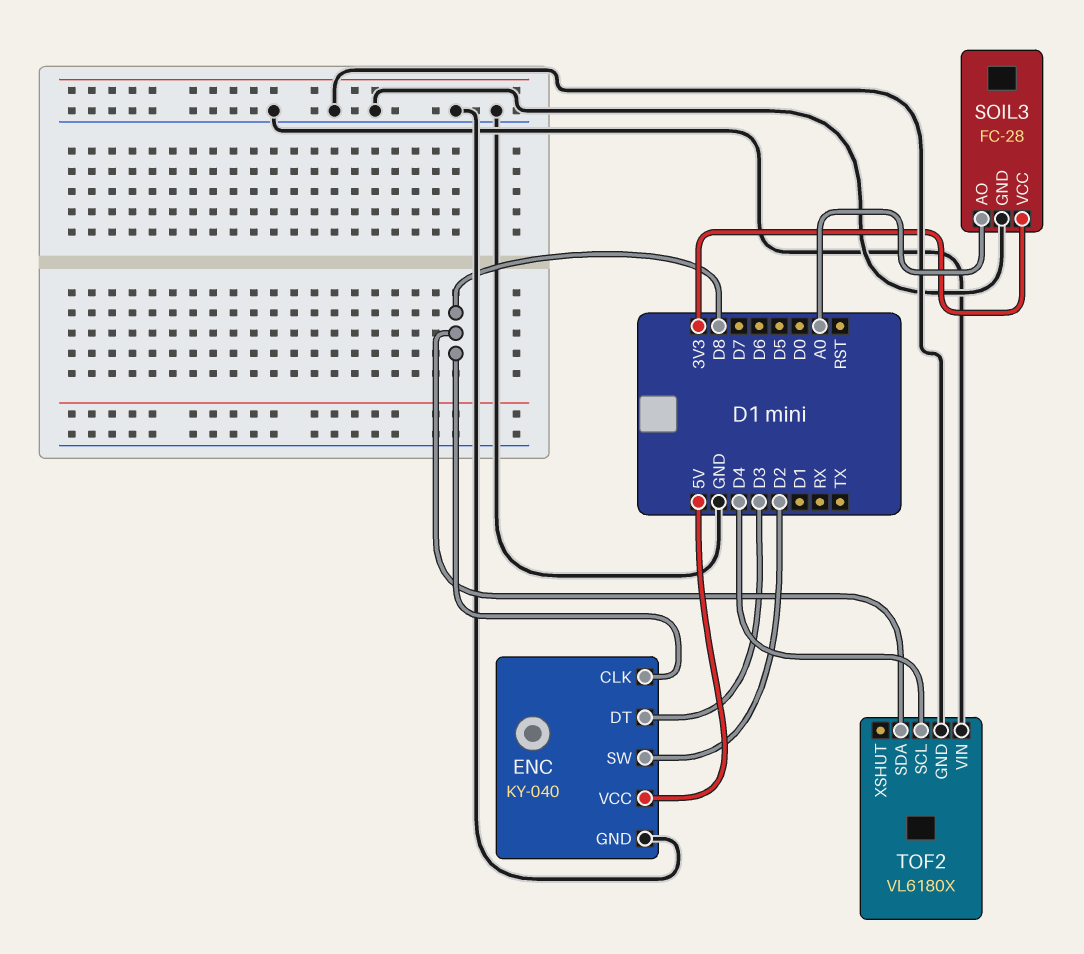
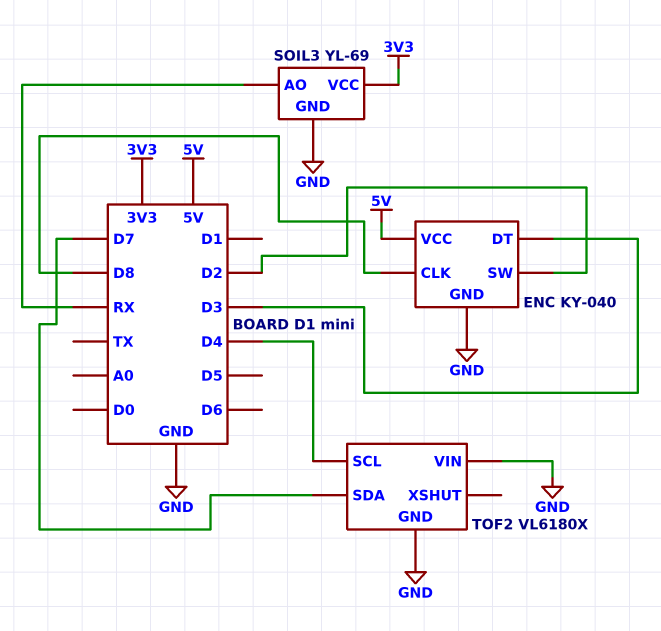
SOIL3: FC-28 -> YL-69
SOIL3 pin AO: A0 -> RX
TOF2 pin SDA: D8 -> D7

